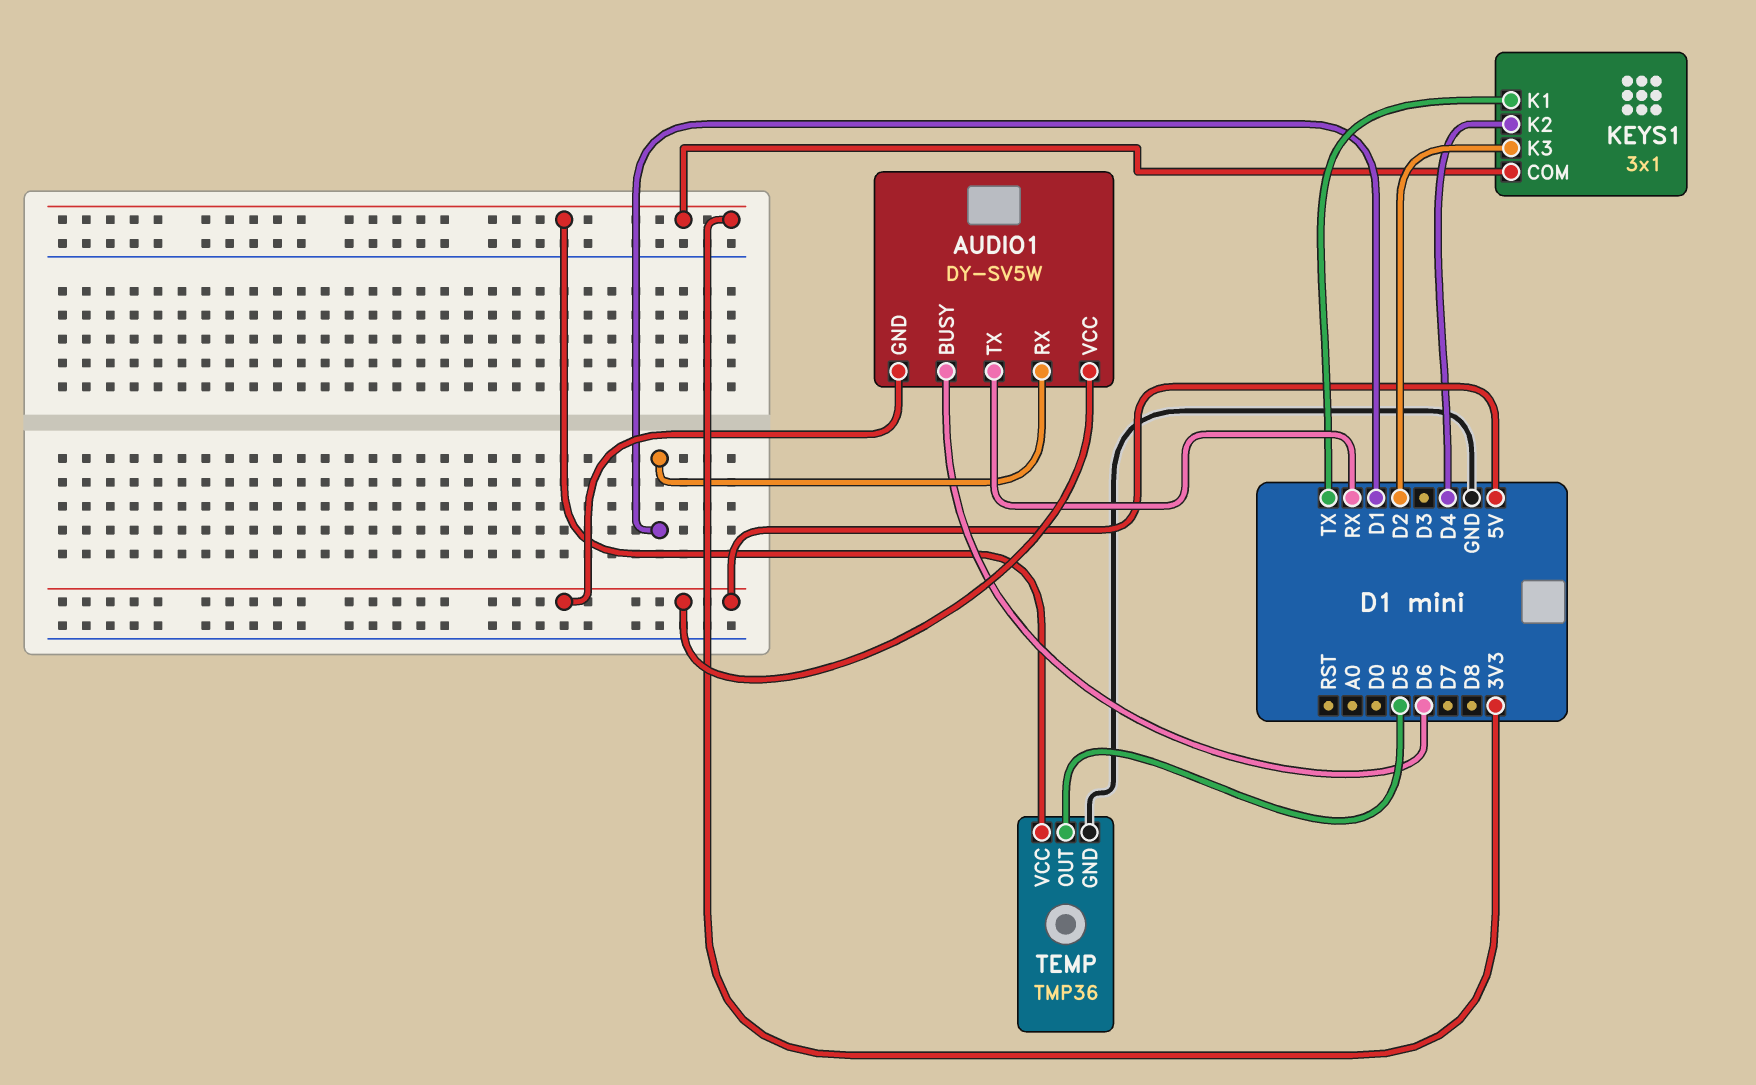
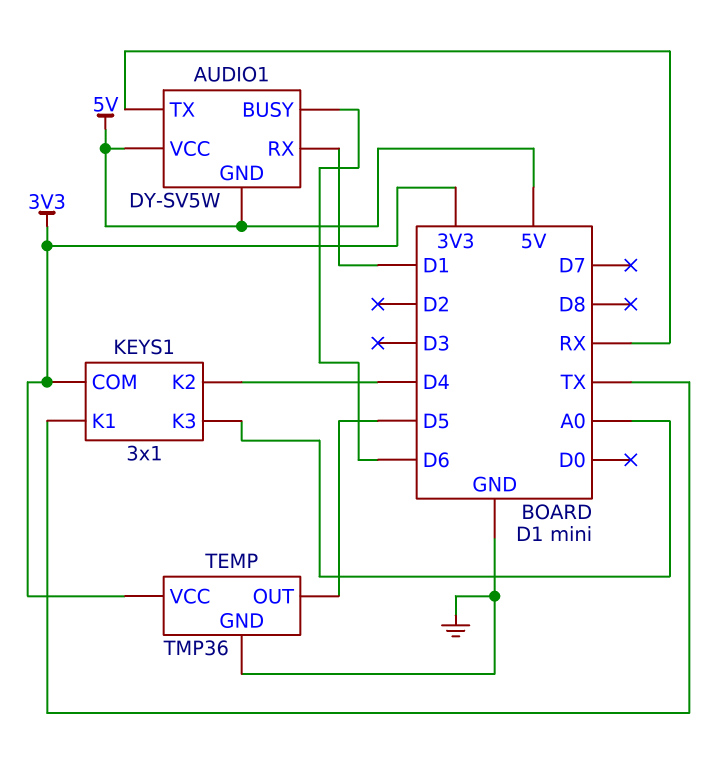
KEYS1 pin K3: D2 -> A0

